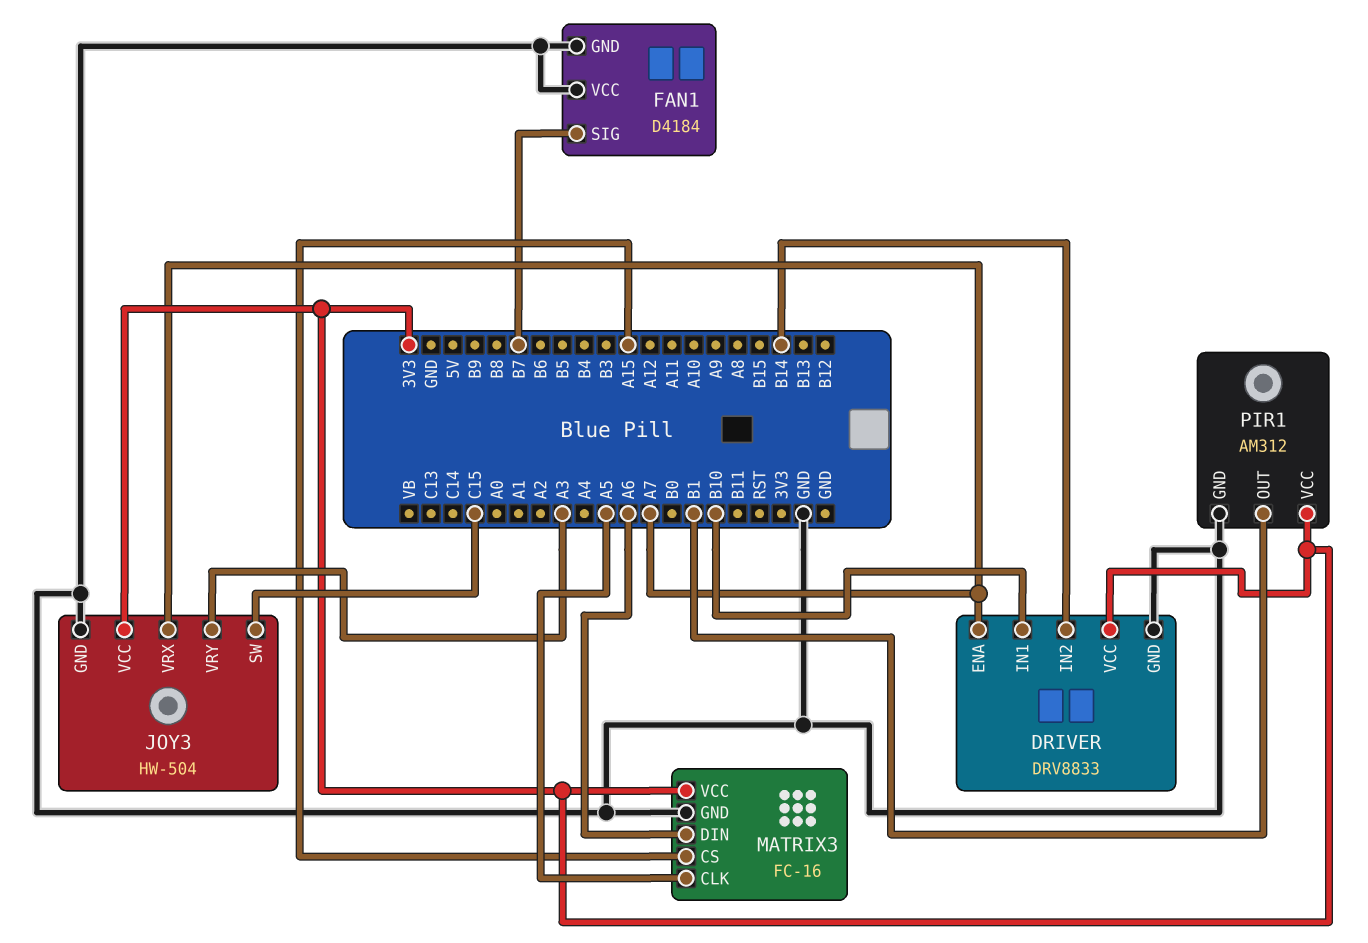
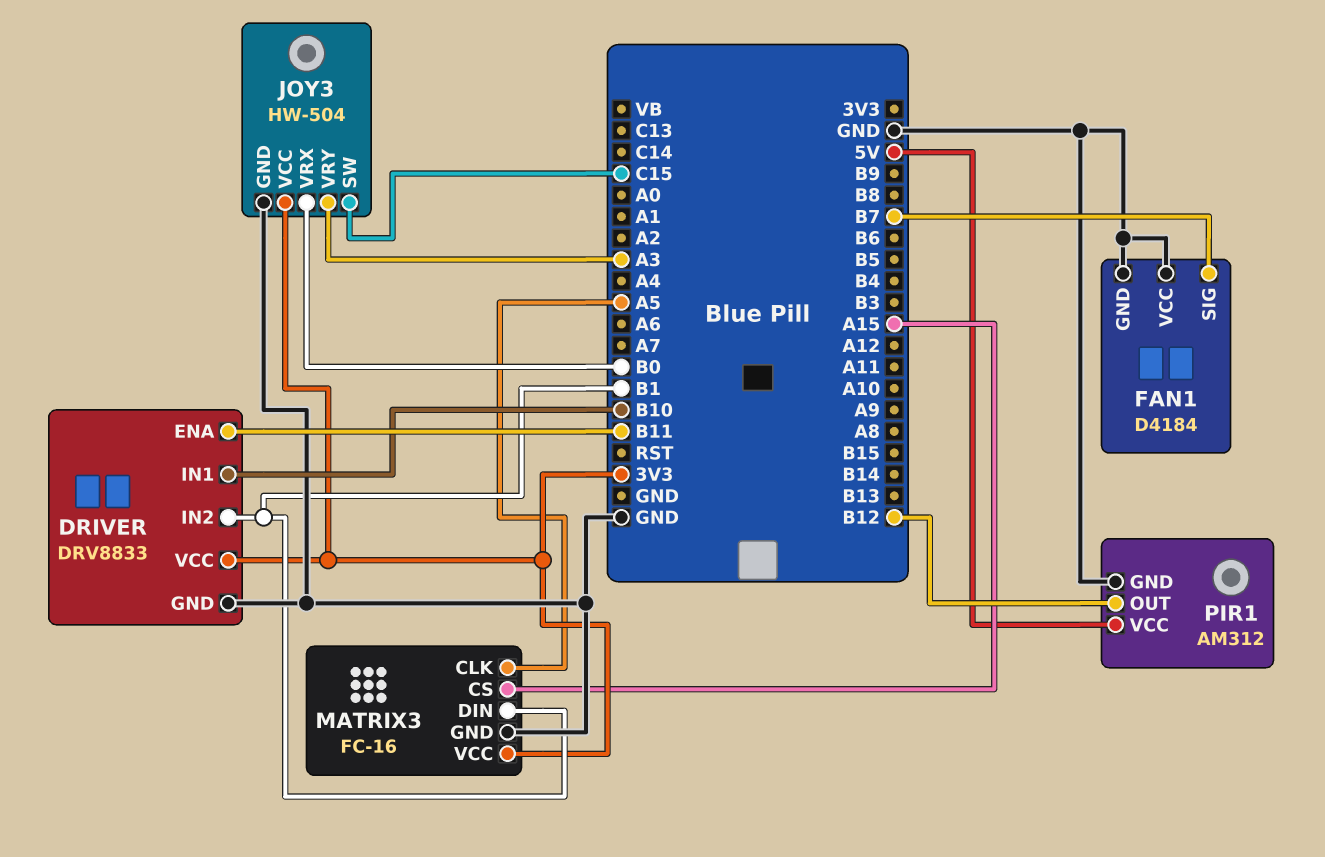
DRIVER pin ENA: A7 -> B11
DRIVER pin IN2: B14 -> B1
JOY3 pin VRX: A7 -> B0
MATRIX3 pin DIN: A6 -> B1
PIR1 pin OUT: B1 -> B12
PIR1 pin VCC: 3V3 -> 5V

